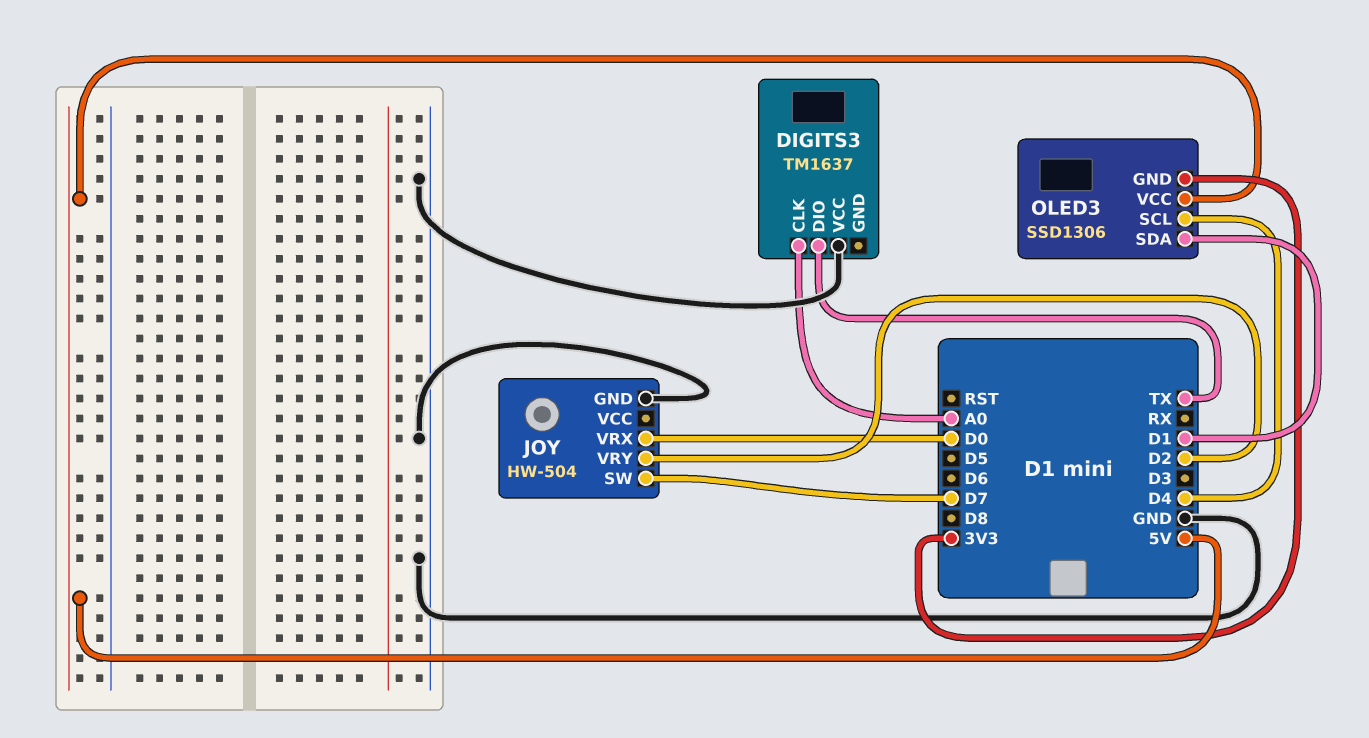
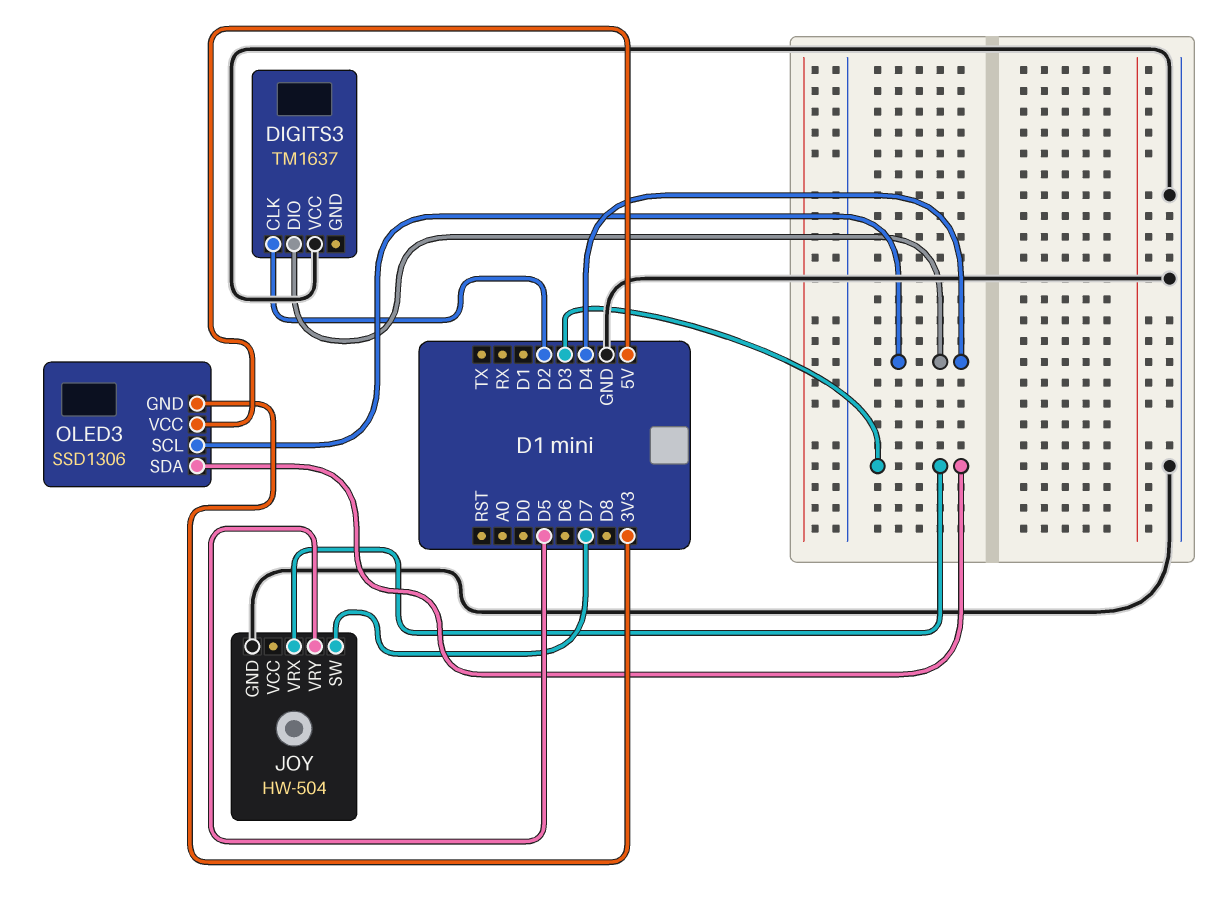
DIGITS3 pin CLK: A0 -> D2
DIGITS3 pin DIO: TX -> D4
JOY pin VRX: D0 -> D3
JOY pin VRY: D2 -> D5
OLED3 pin SDA: D1 -> D3

